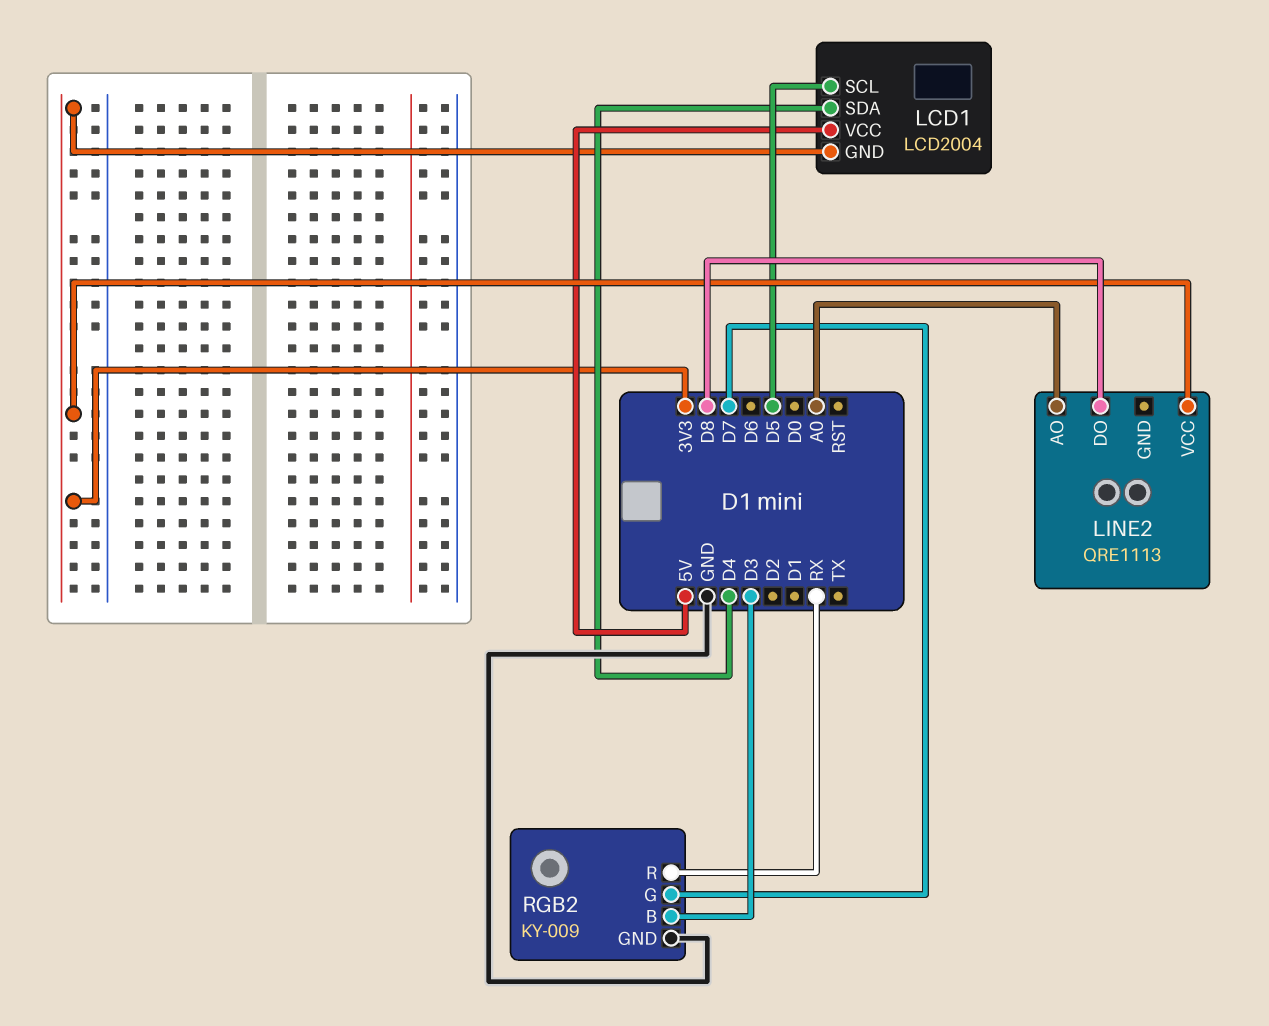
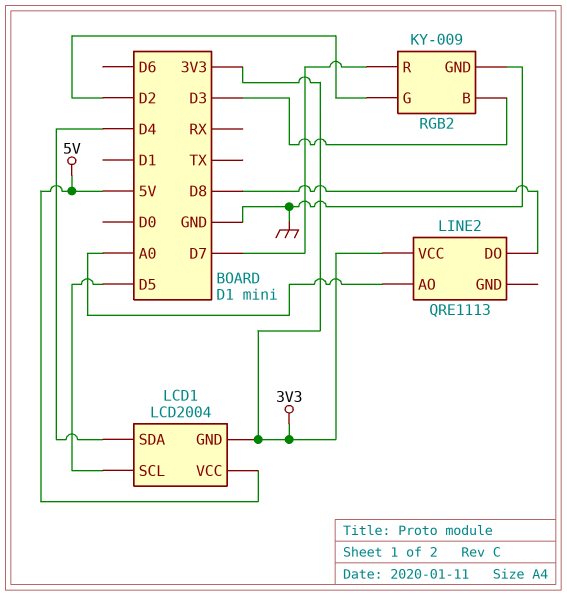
RGB2 pin G: D7 -> D2
RGB2 pin R: RX -> D7

